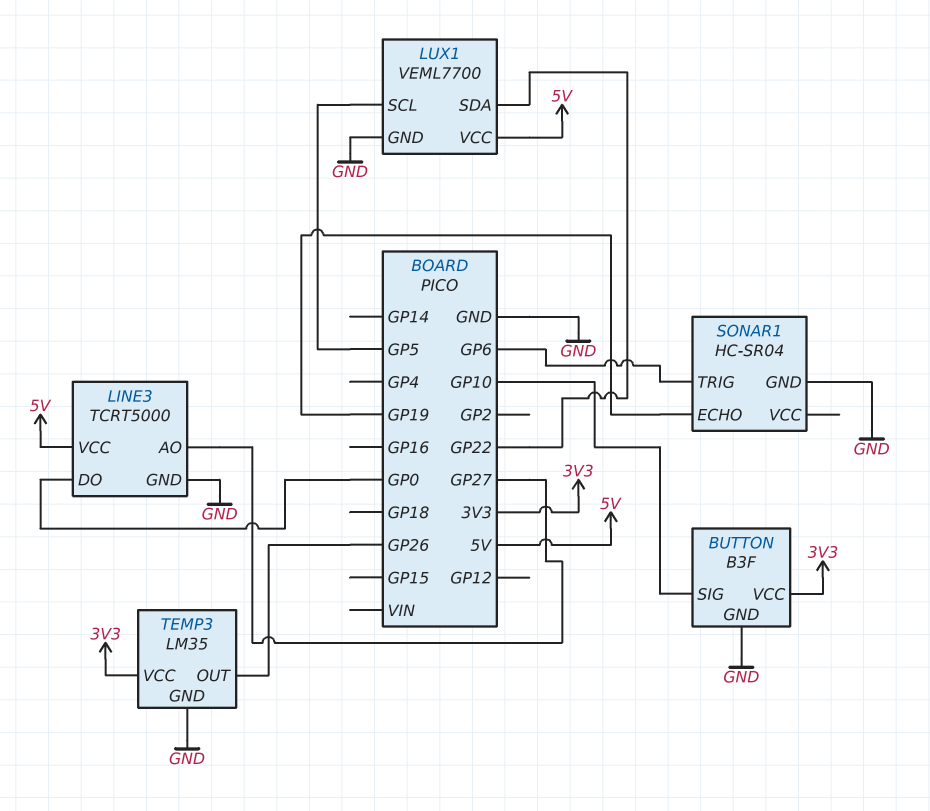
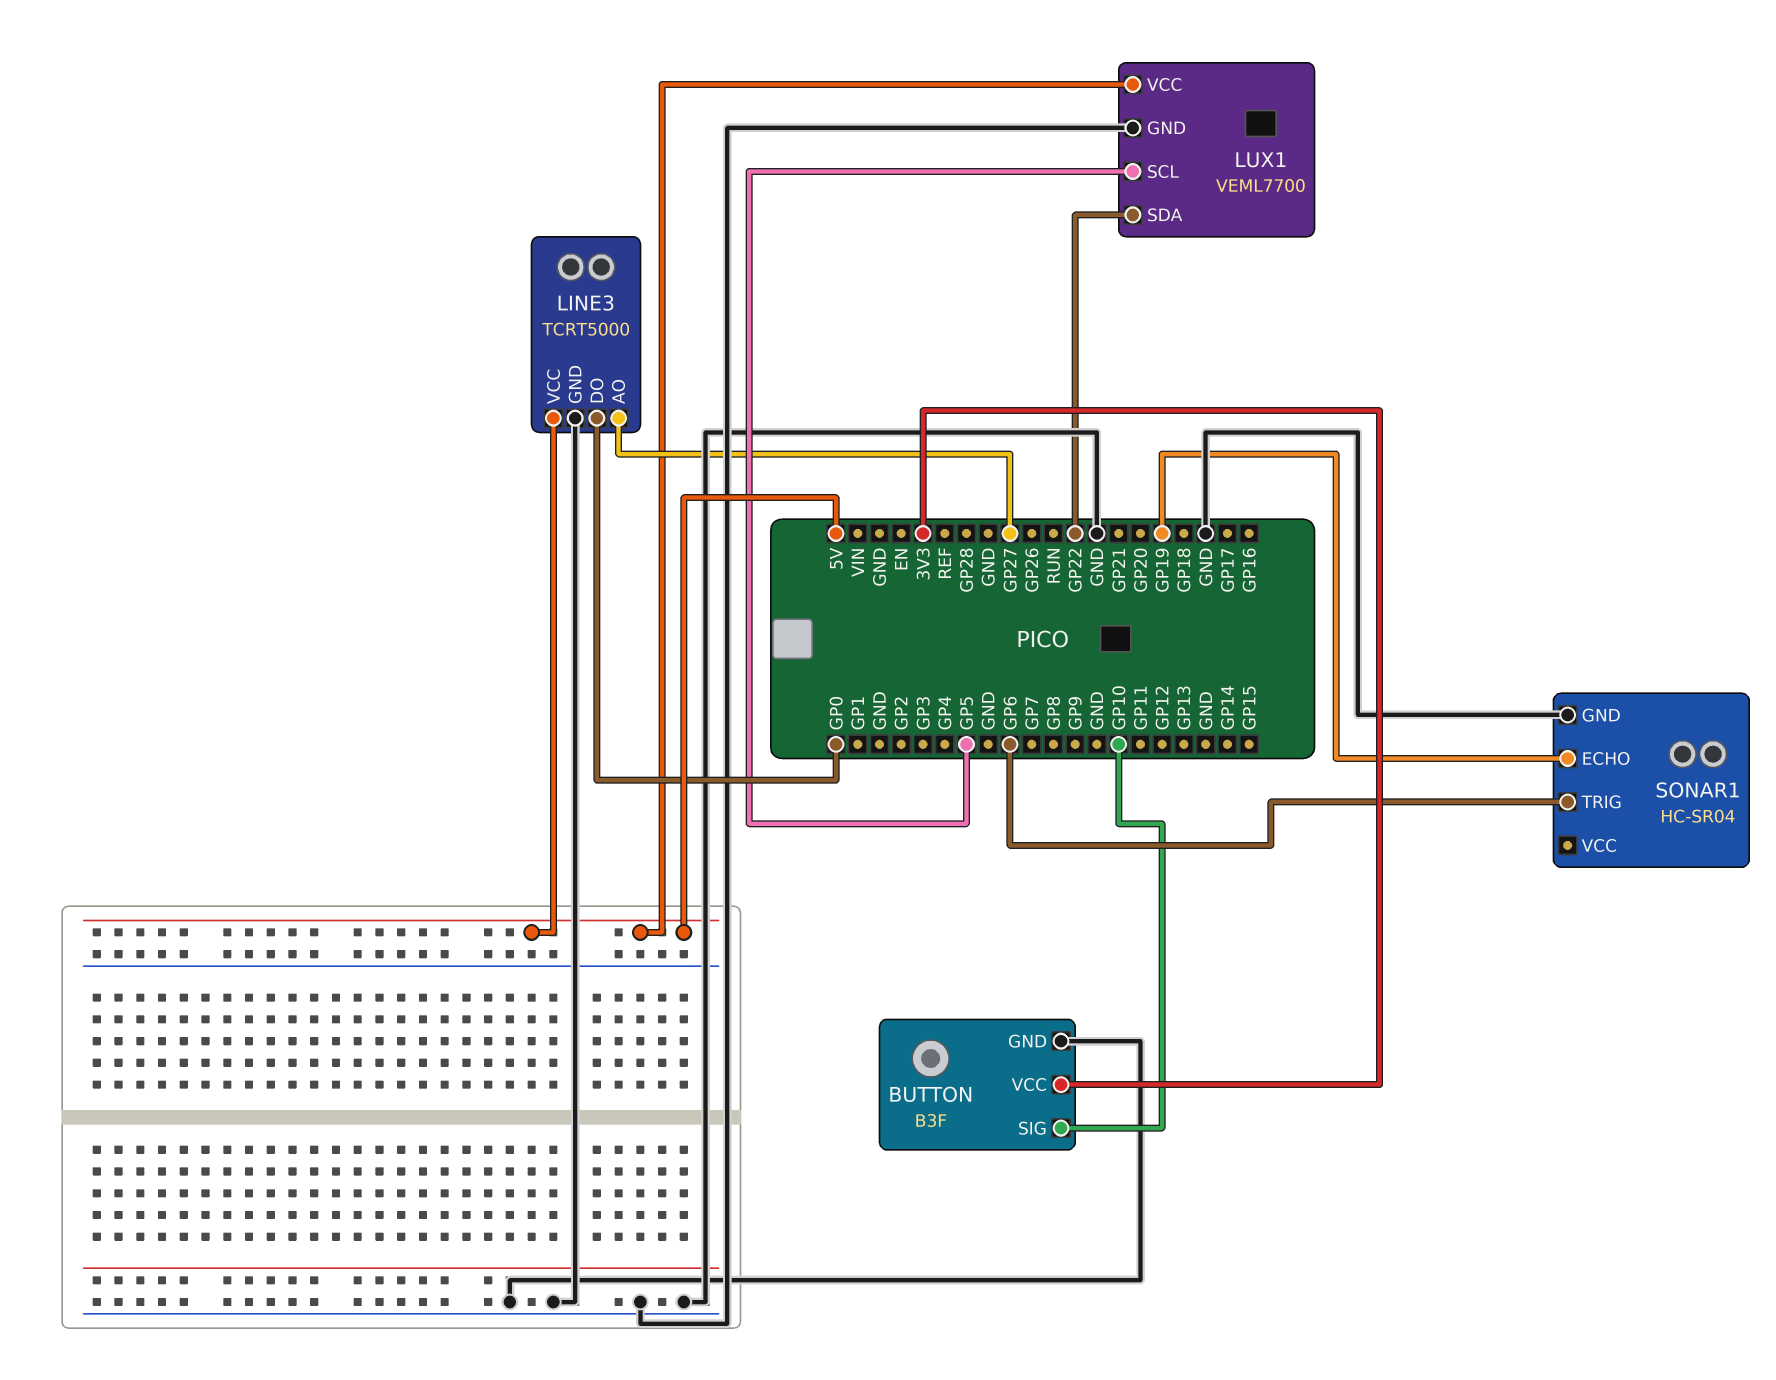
TEMP3: LM35 -> none
TEMP3 pin GND: GND -> none
TEMP3 pin OUT: GP26 -> none
TEMP3 pin VCC: 3V3 -> none

